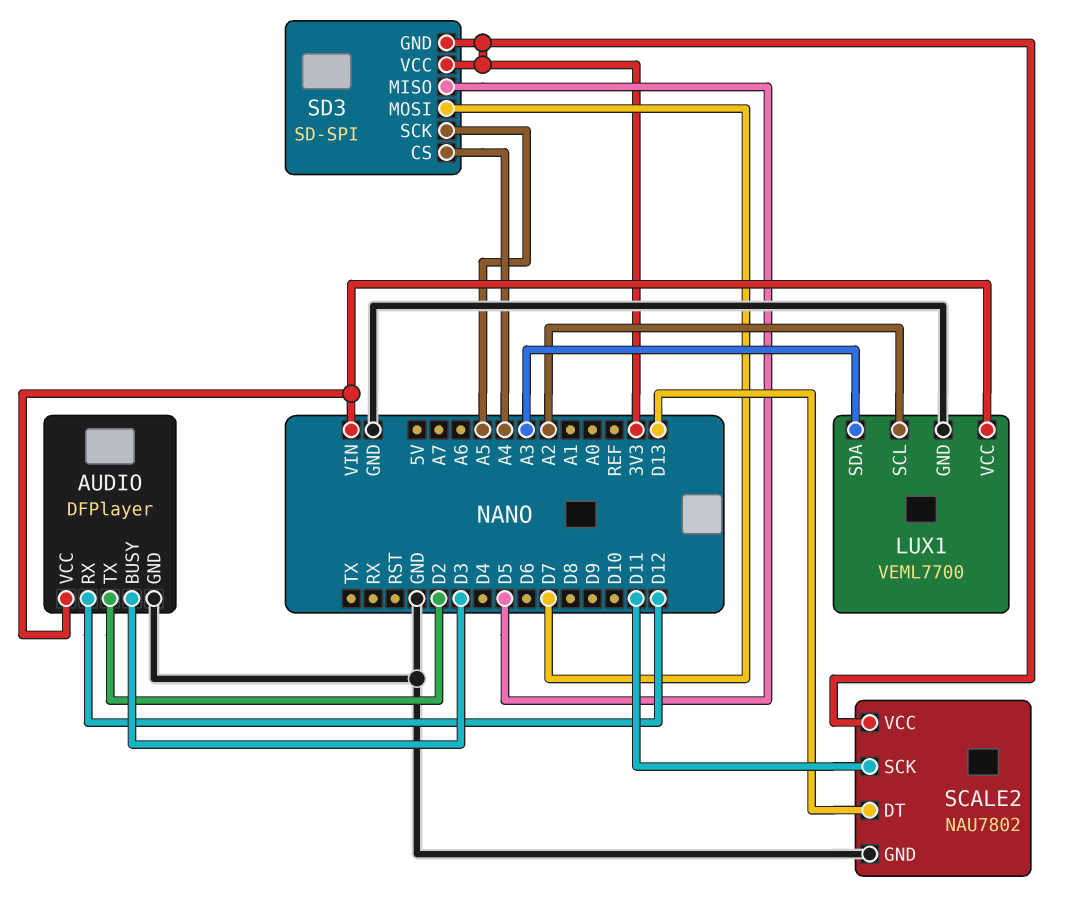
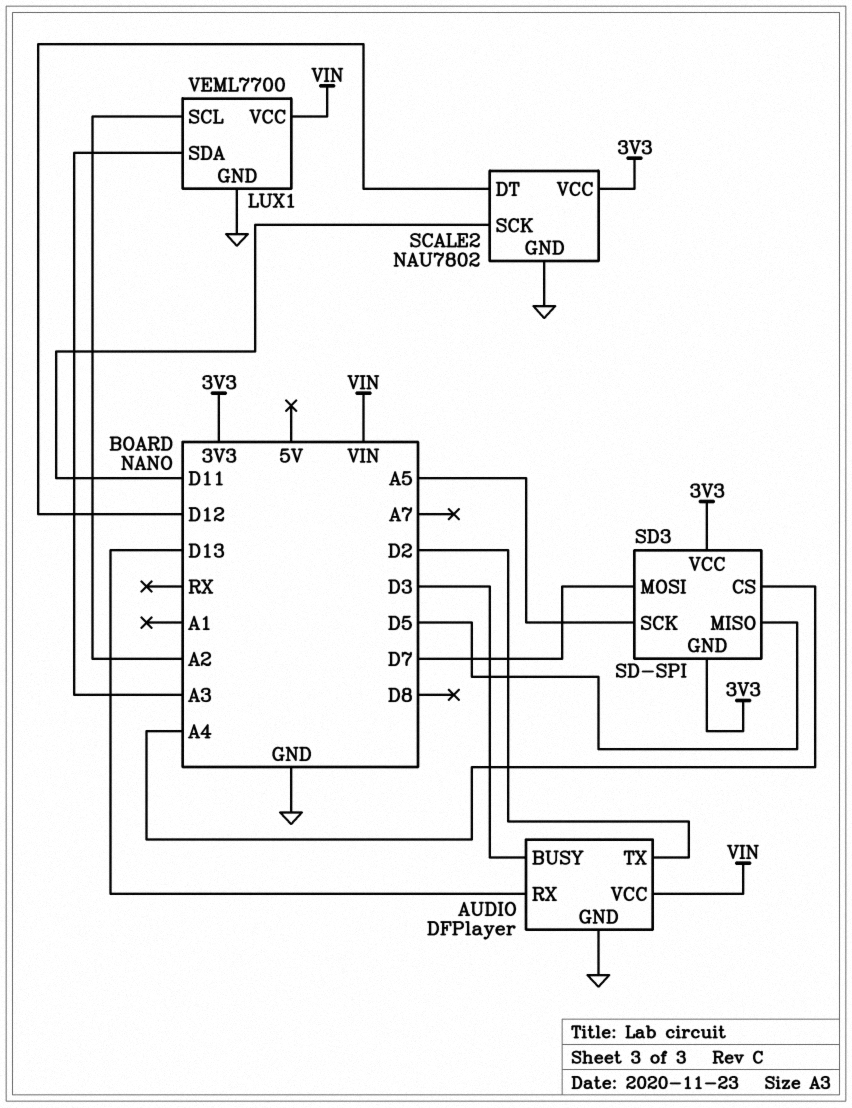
AUDIO pin RX: D12 -> D13
SCALE2 pin DT: D13 -> D12

